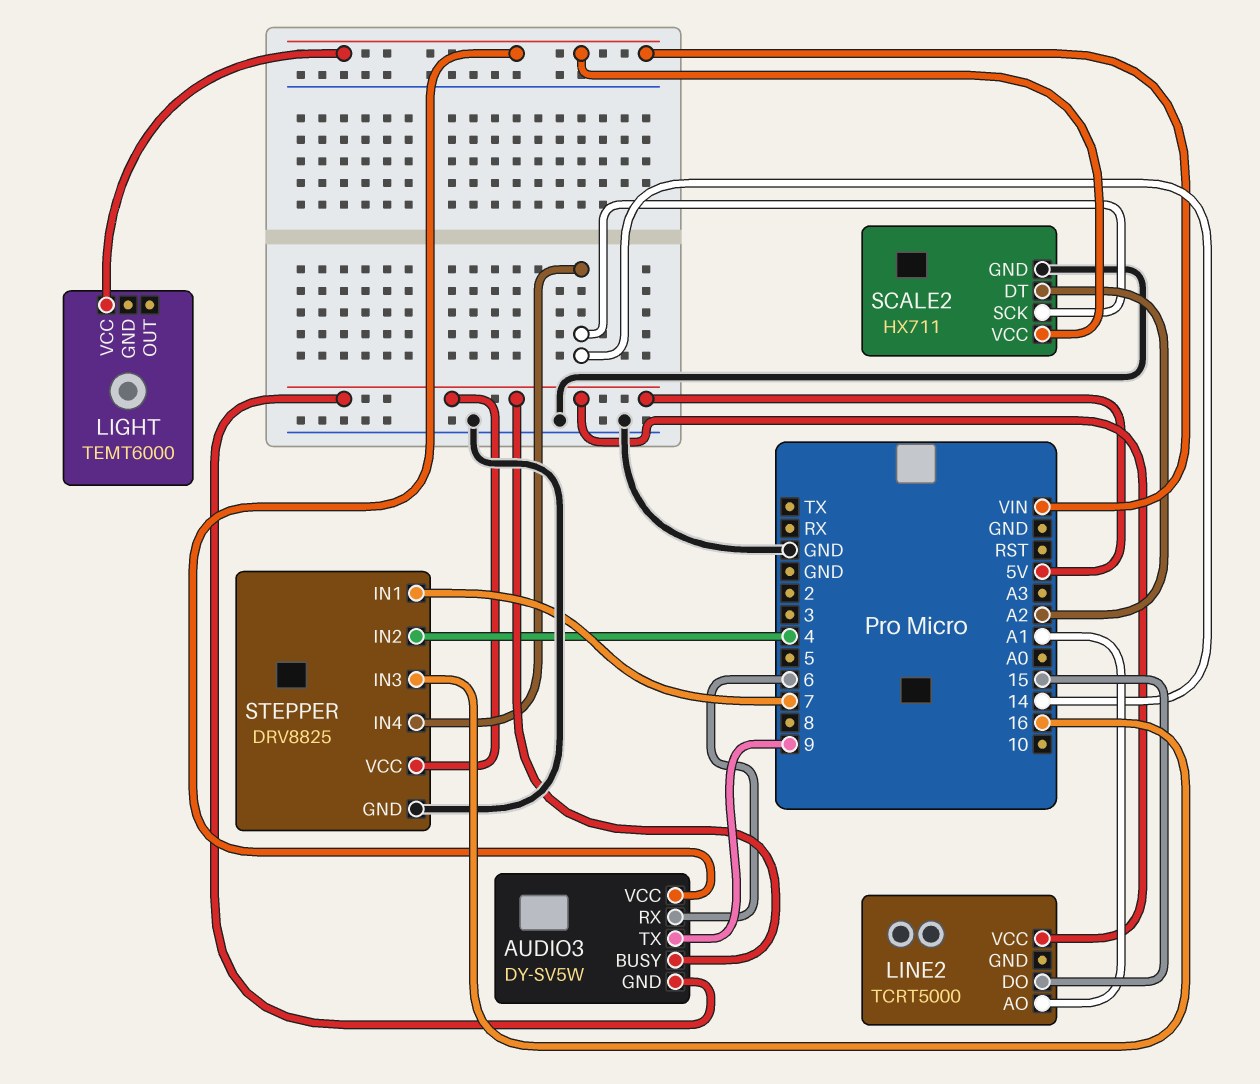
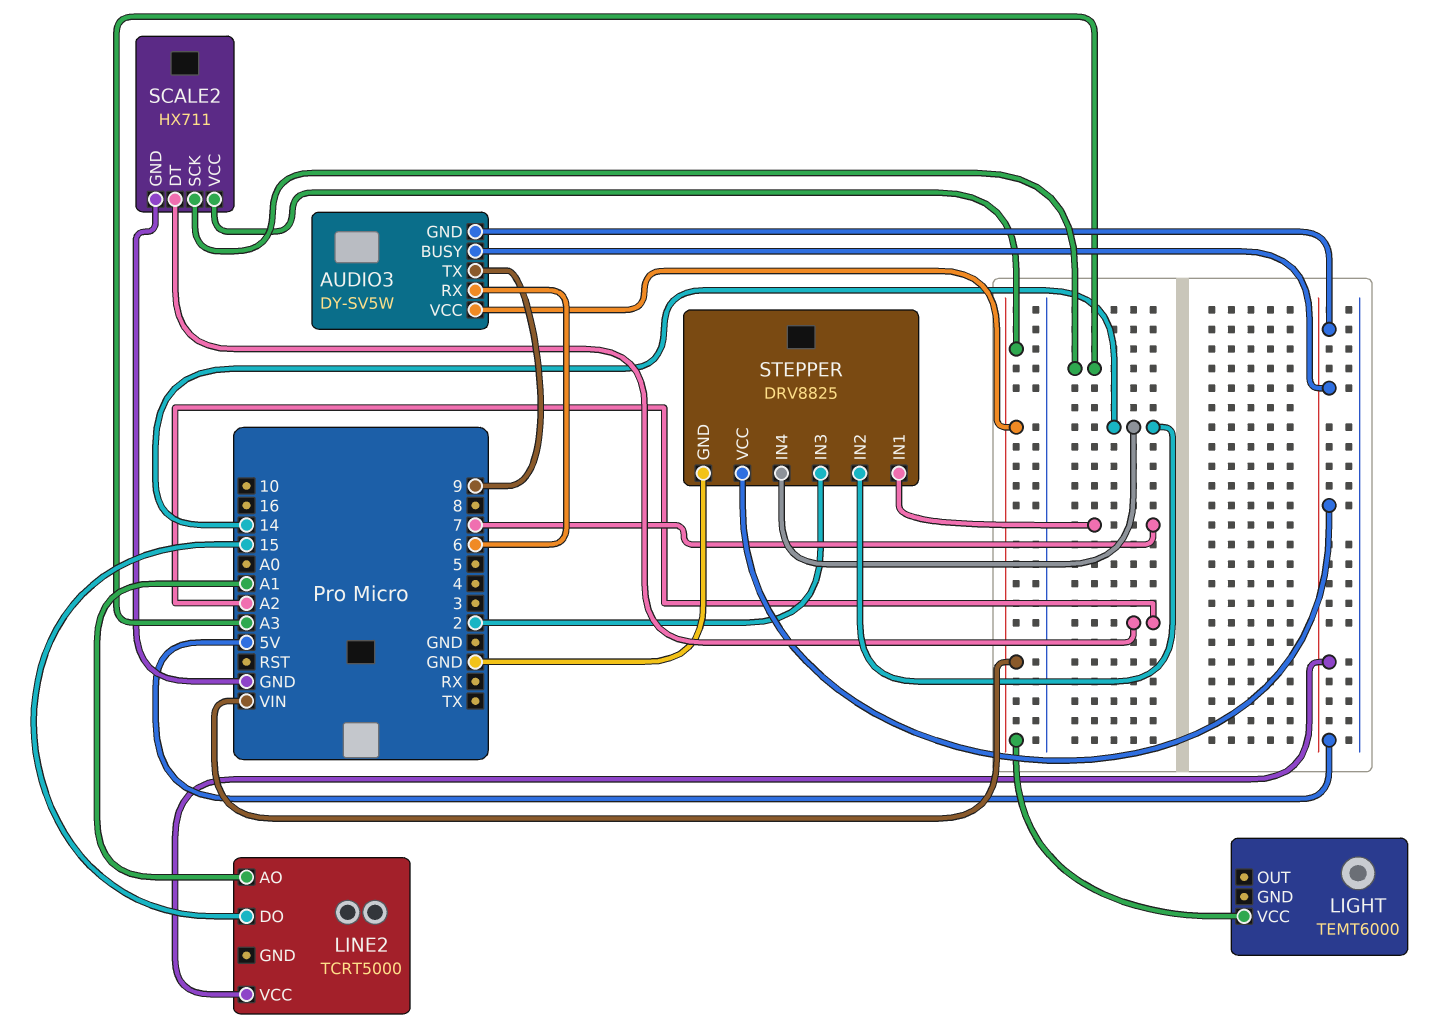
SCALE2 pin SCK: 14 -> A3
STEPPER pin IN2: 4 -> 14
STEPPER pin IN3: 16 -> 2

